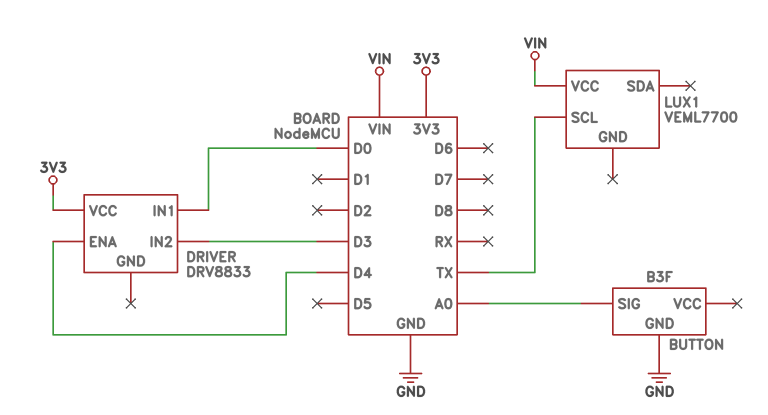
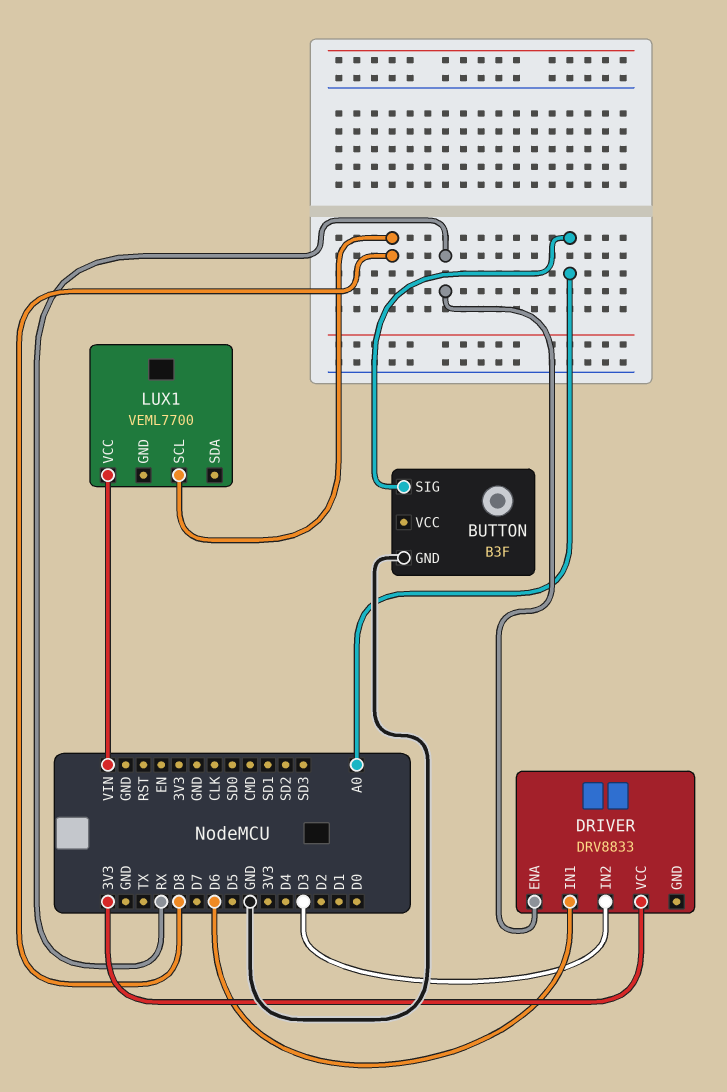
DRIVER pin ENA: D4 -> RX
DRIVER pin IN1: D0 -> D6
LUX1 pin SCL: TX -> D8

